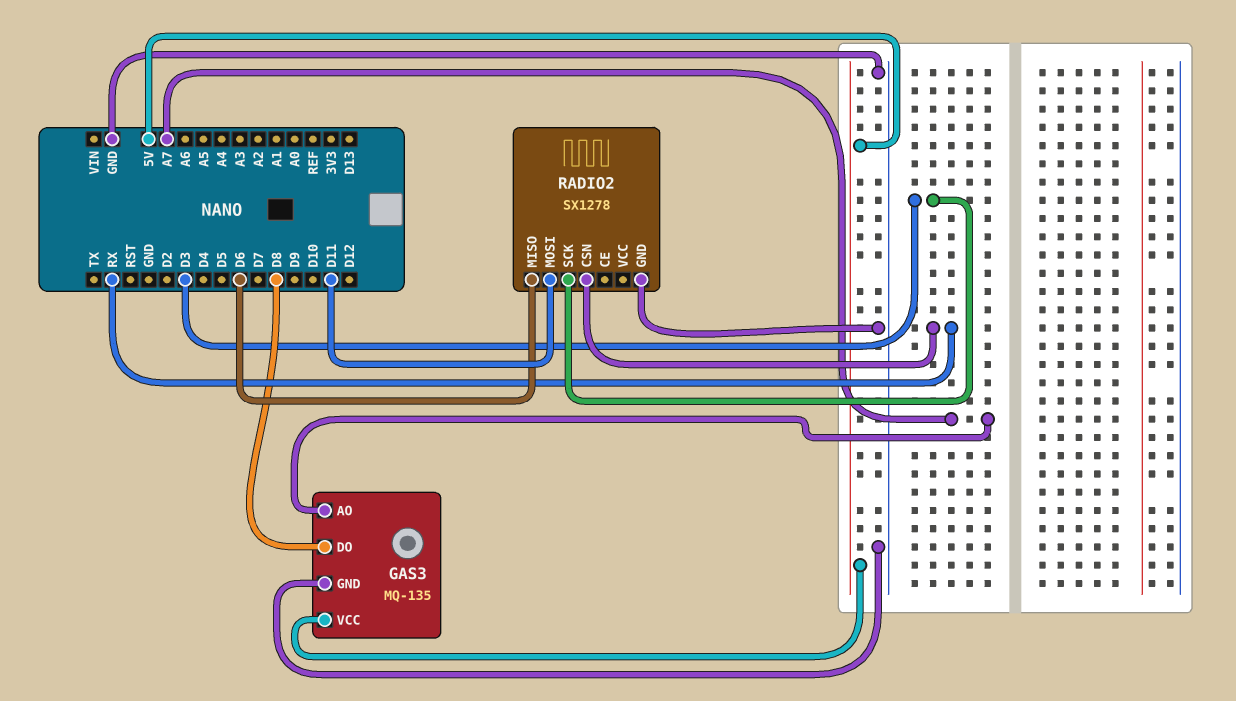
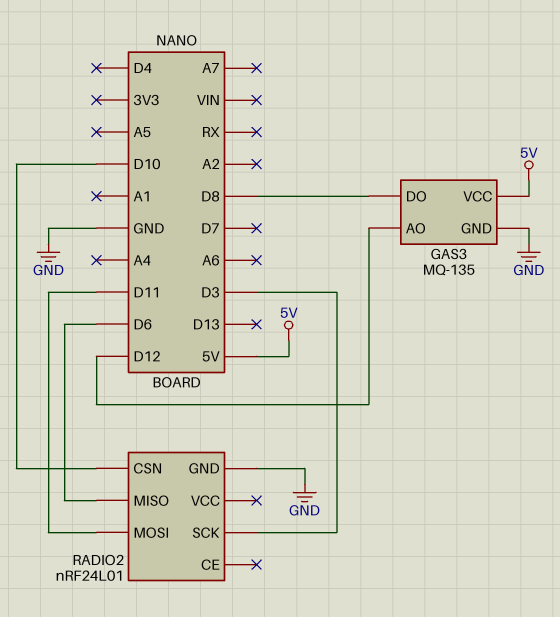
GAS3 pin AO: A7 -> D12
RADIO2: SX1278 -> nRF24L01
RADIO2 pin CSN: RX -> D10

